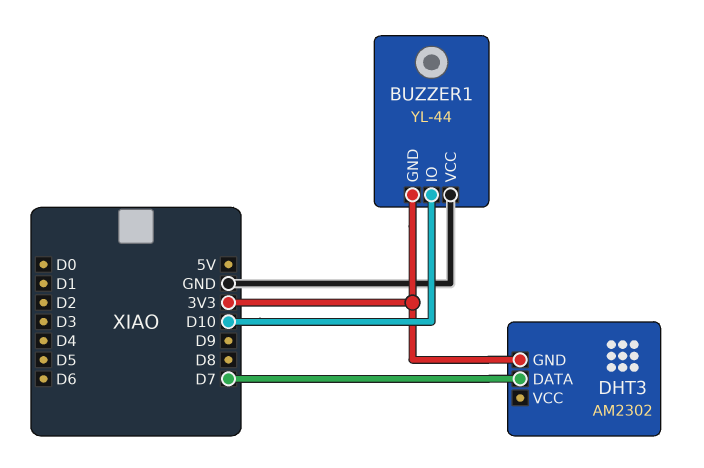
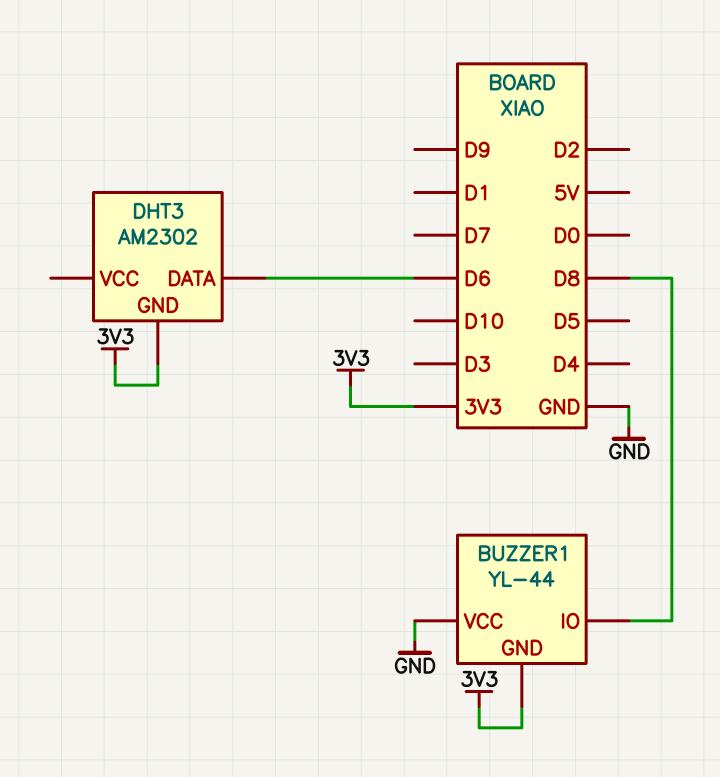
BUZZER1 pin IO: D10 -> D8
DHT3 pin DATA: D7 -> D6

